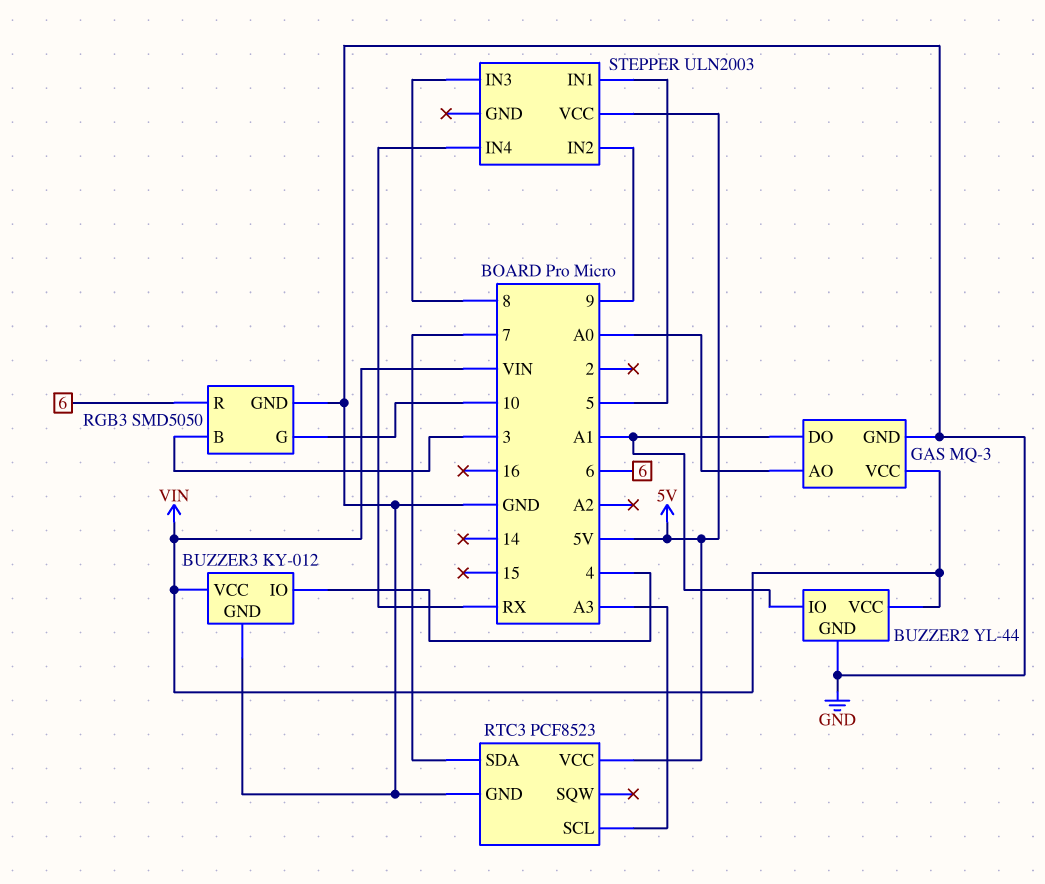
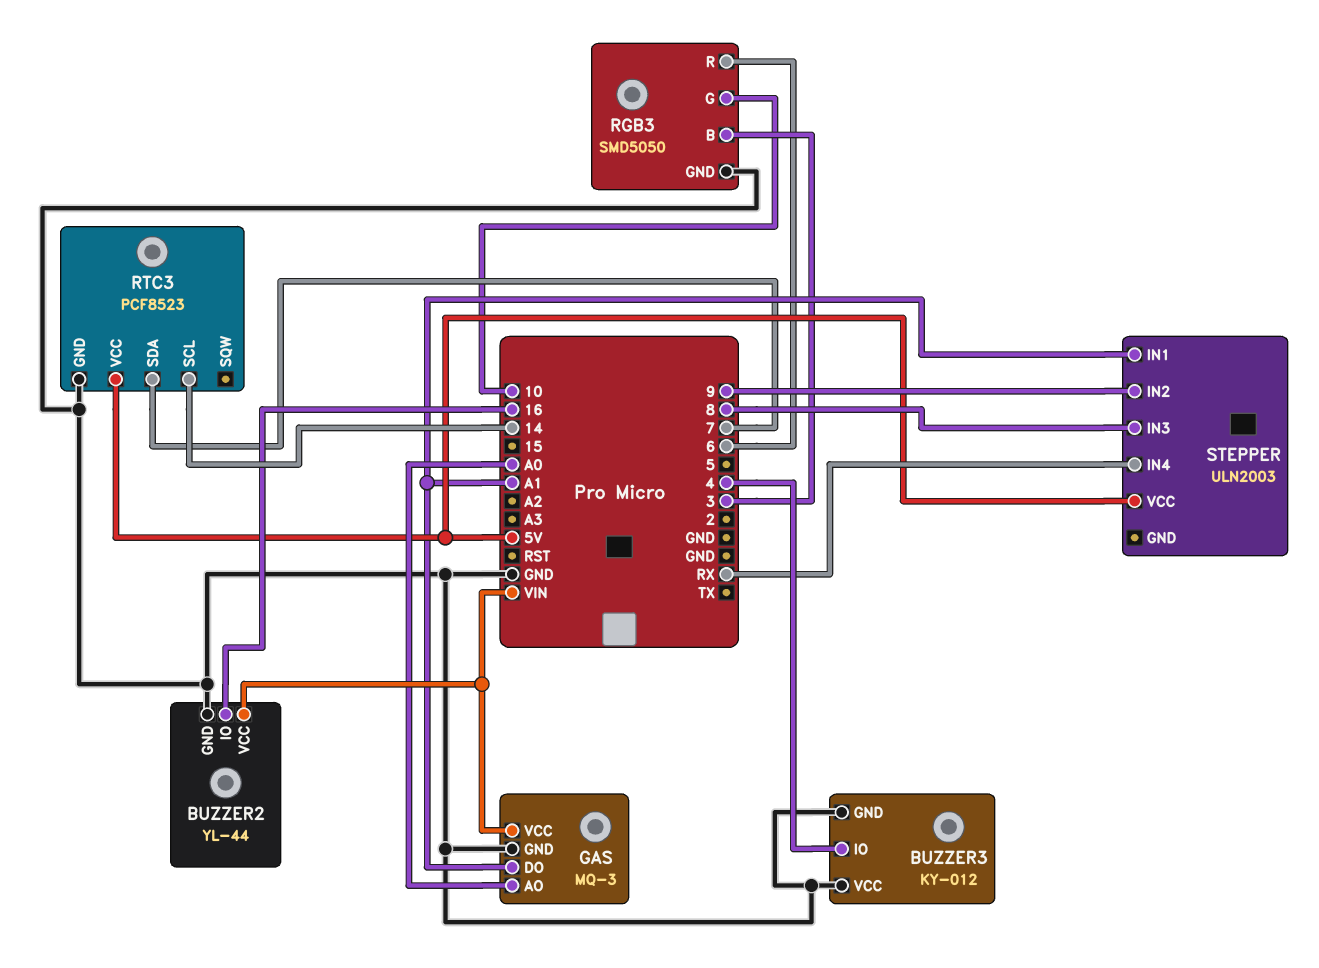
BUZZER2 pin IO: A1 -> 16
BUZZER3 pin VCC: VIN -> GND
RTC3 pin SCL: A3 -> 14
STEPPER pin IN1: 5 -> A1

